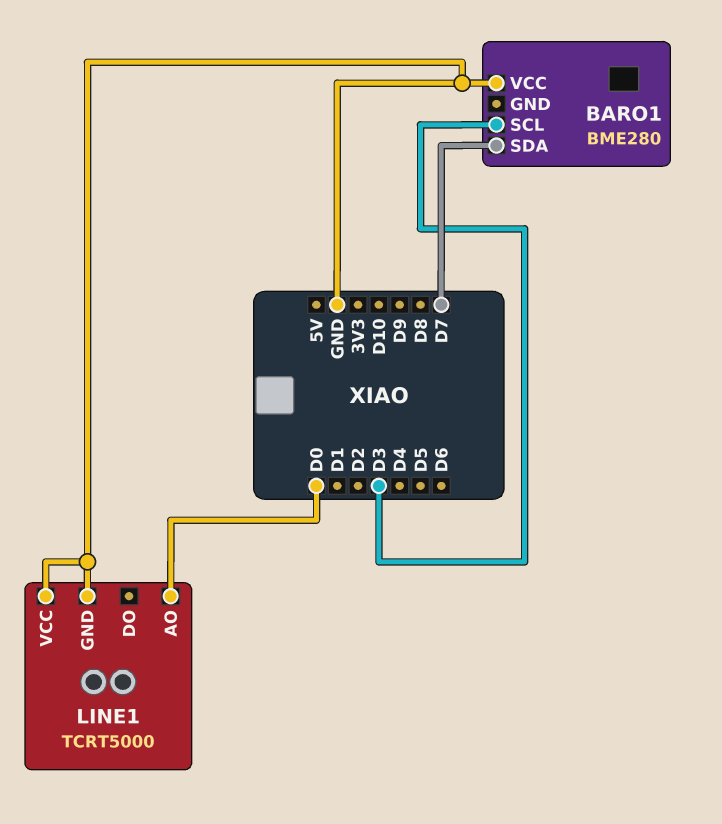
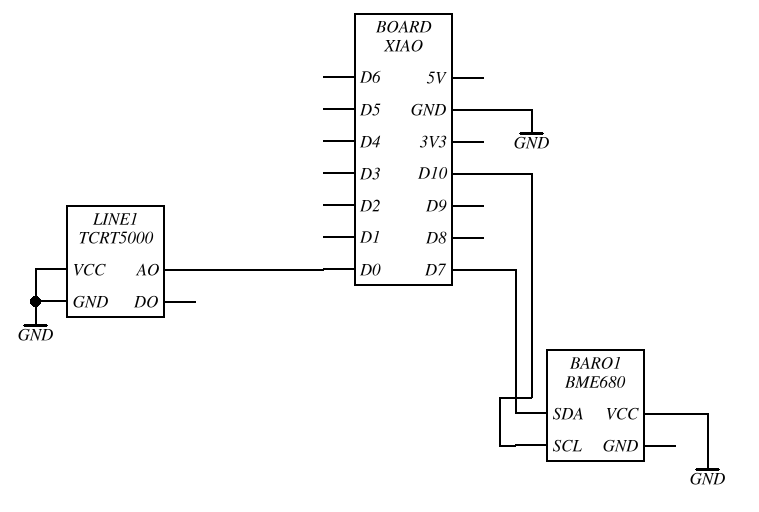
BARO1: BME280 -> BME680
BARO1 pin SCL: D3 -> D10

